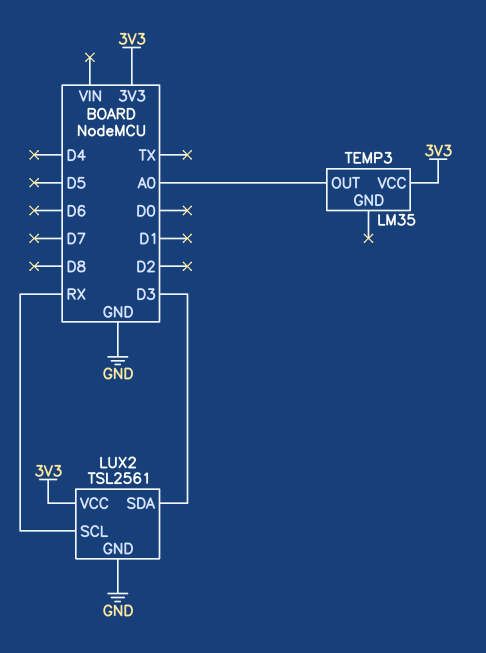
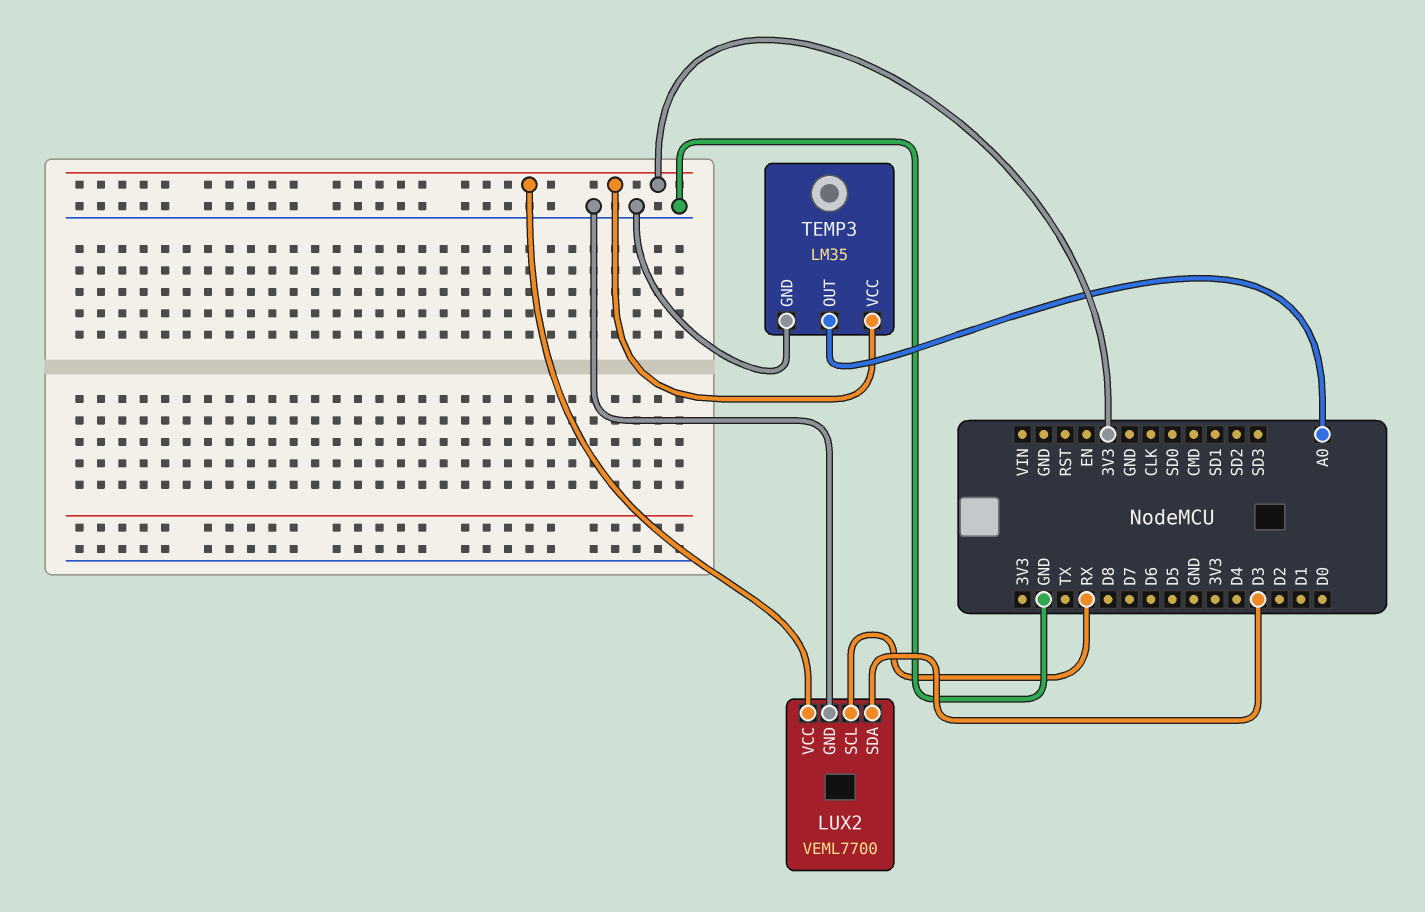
LUX2: TSL2561 -> VEML7700
TEMP3 pin GND: none -> GND

